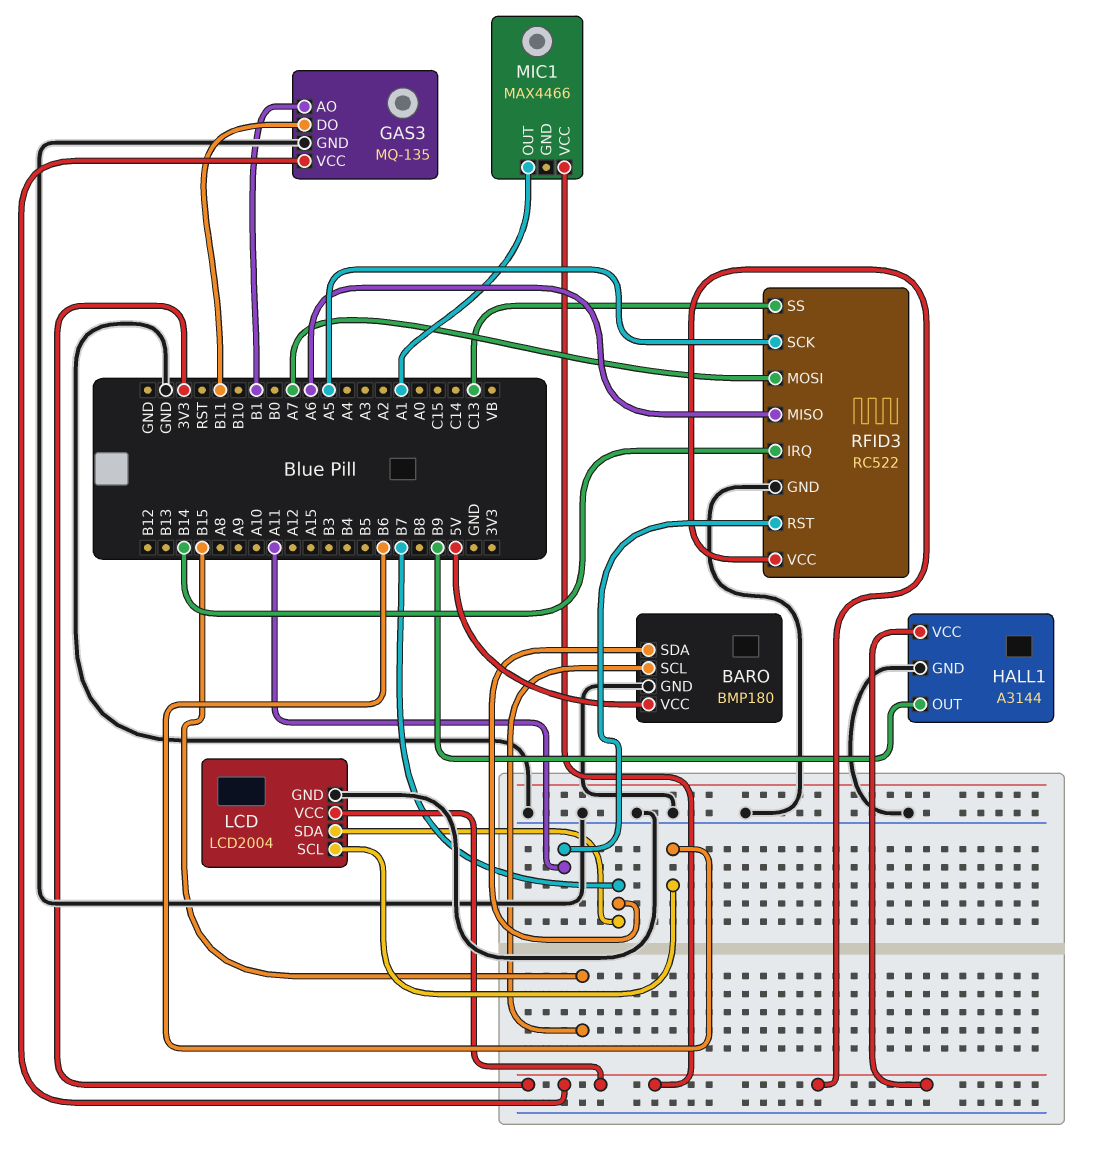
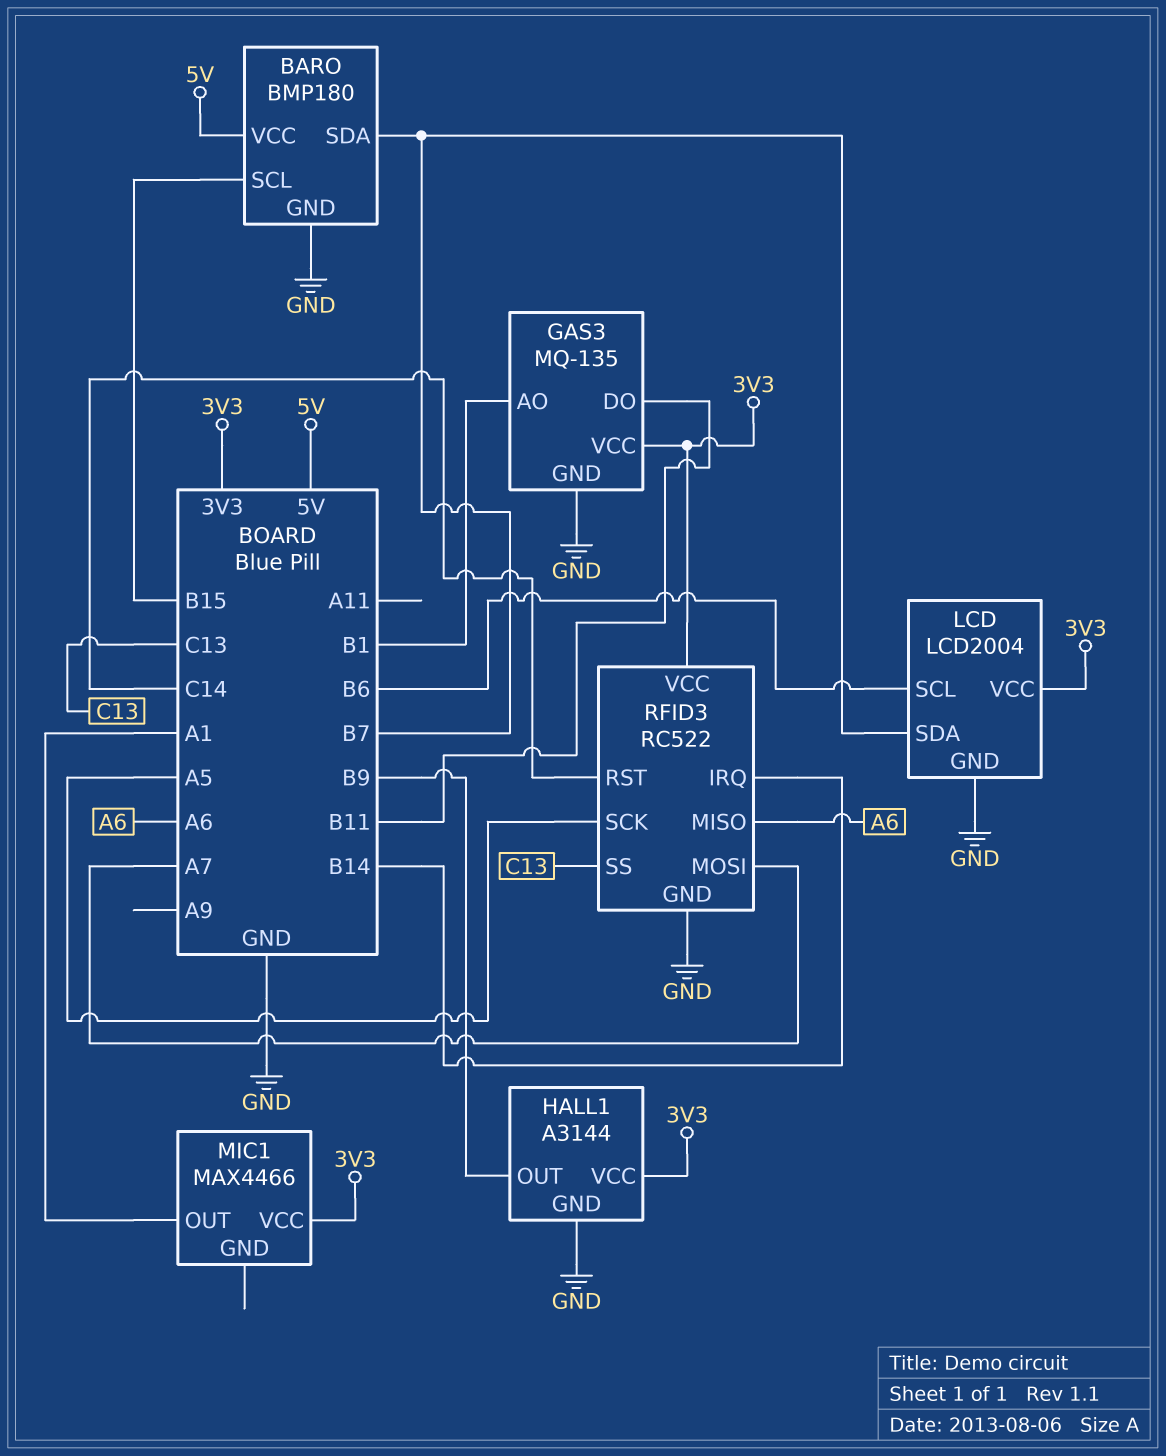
RFID3 pin RST: A11 -> C14

